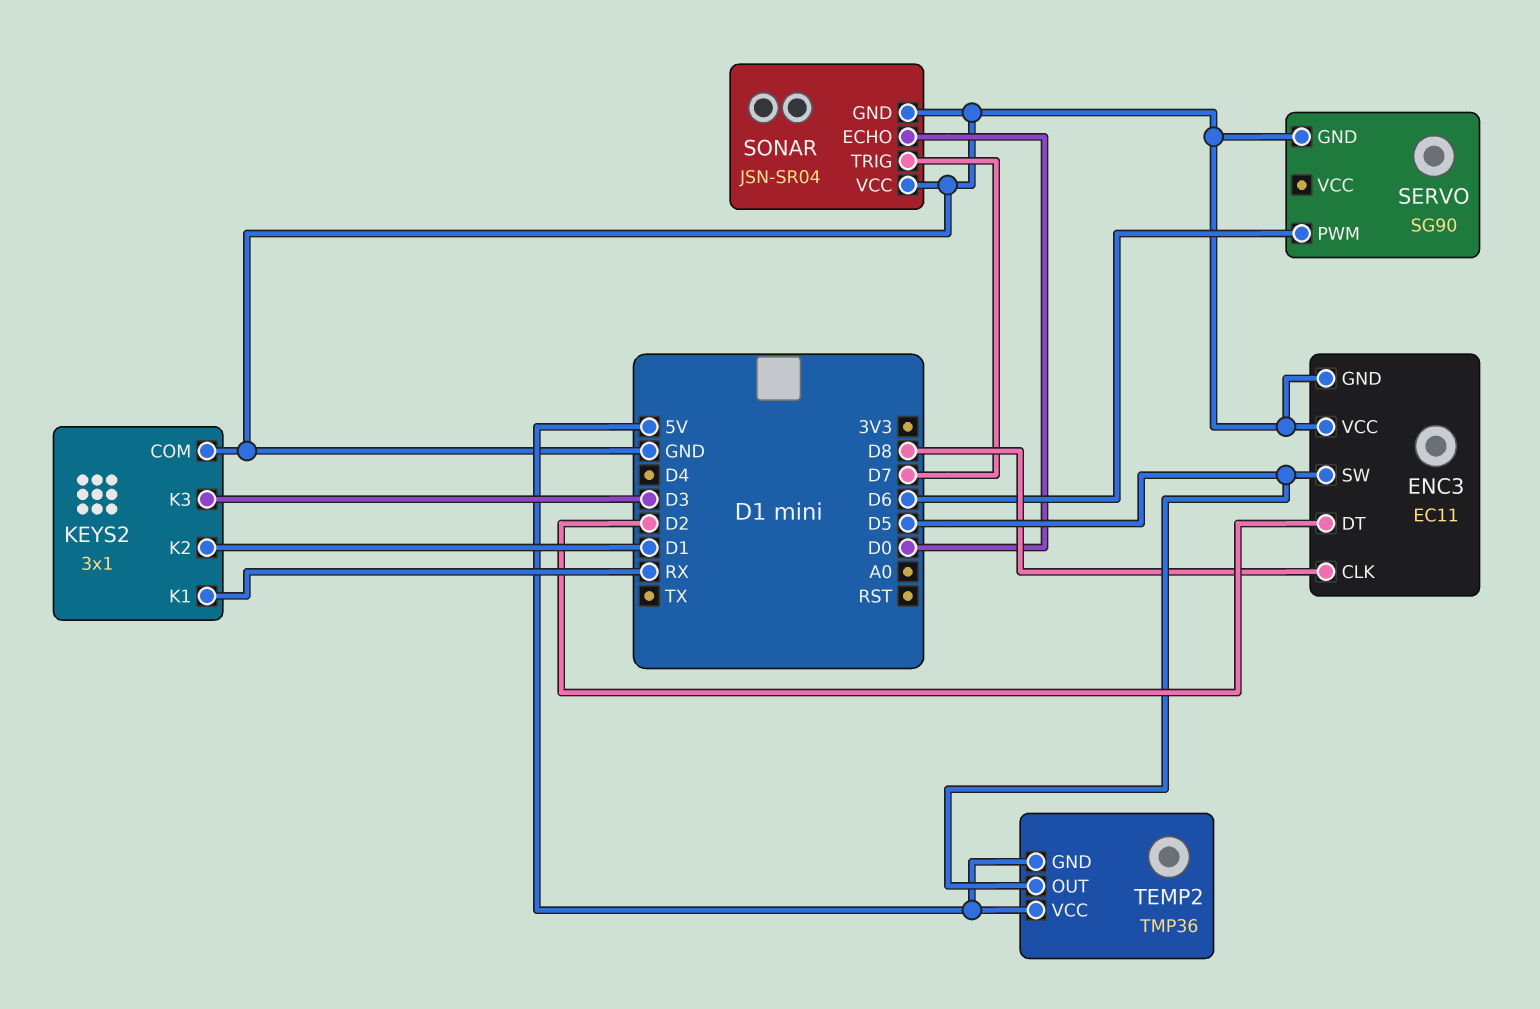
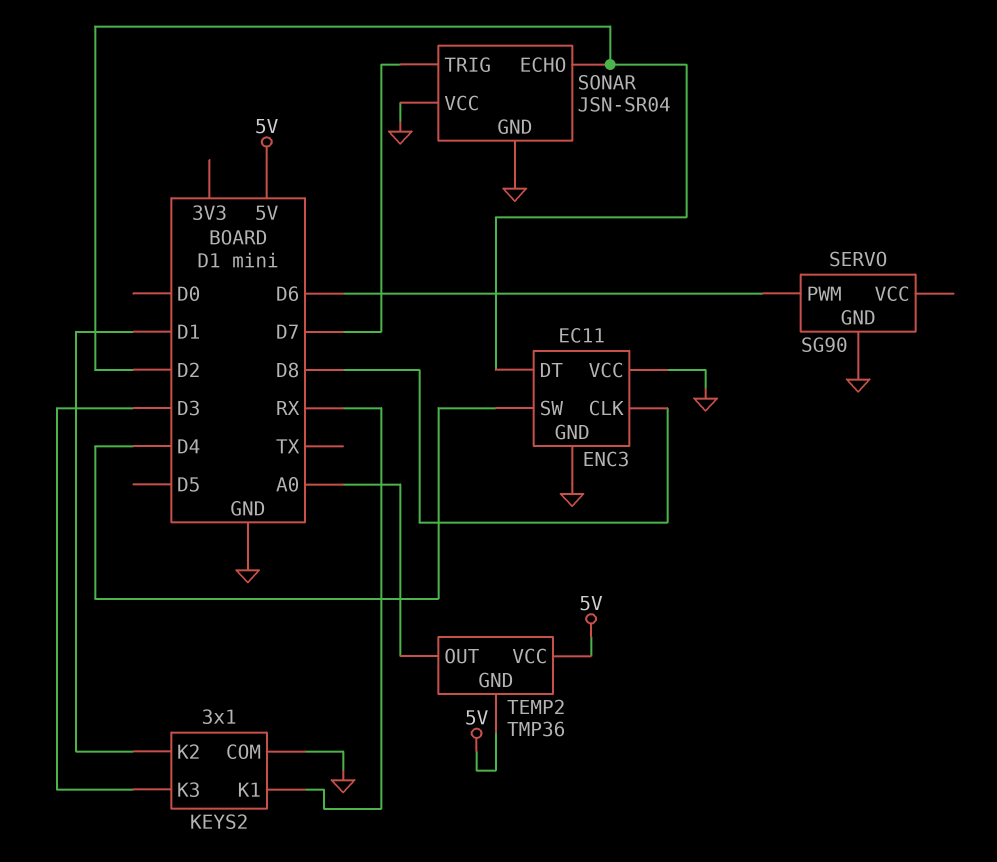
ENC3 pin SW: D5 -> D4
SONAR pin ECHO: D0 -> D2
TEMP2 pin OUT: D5 -> A0

